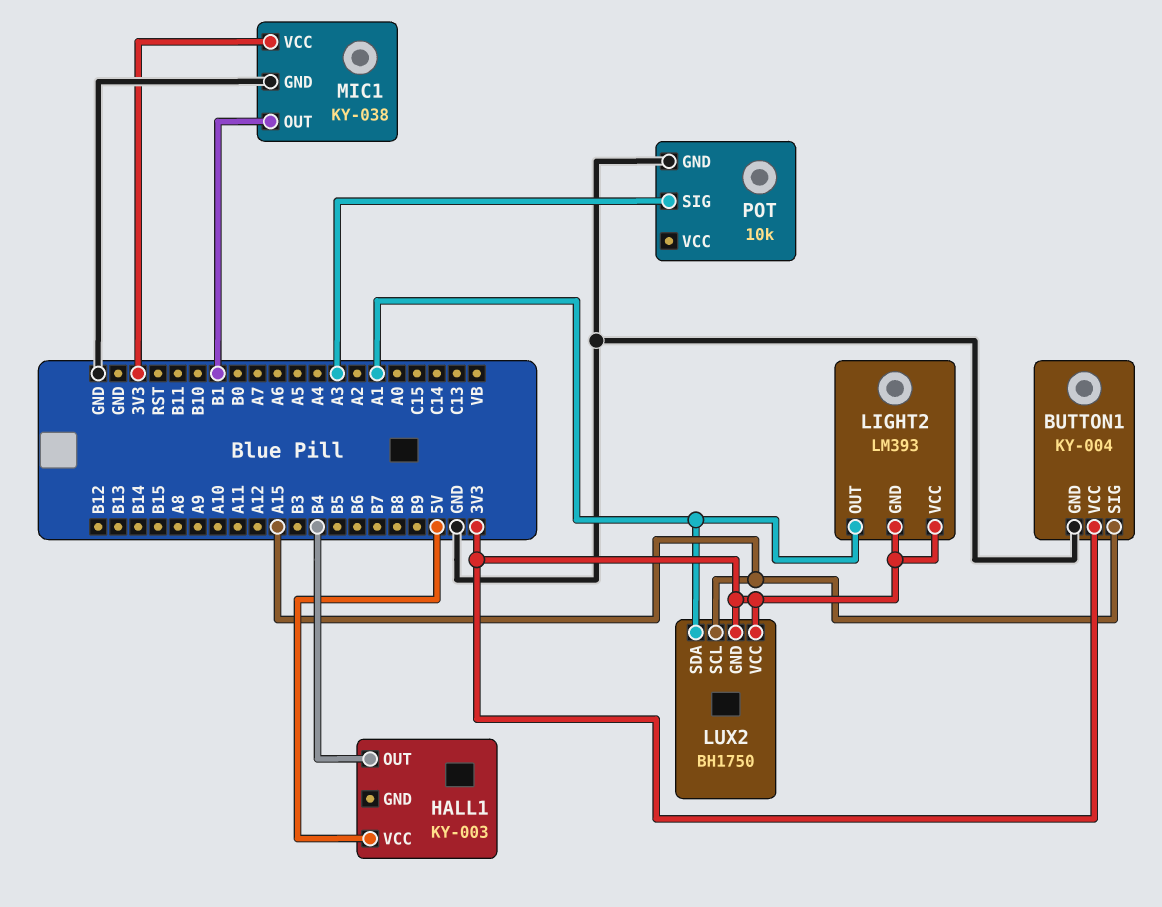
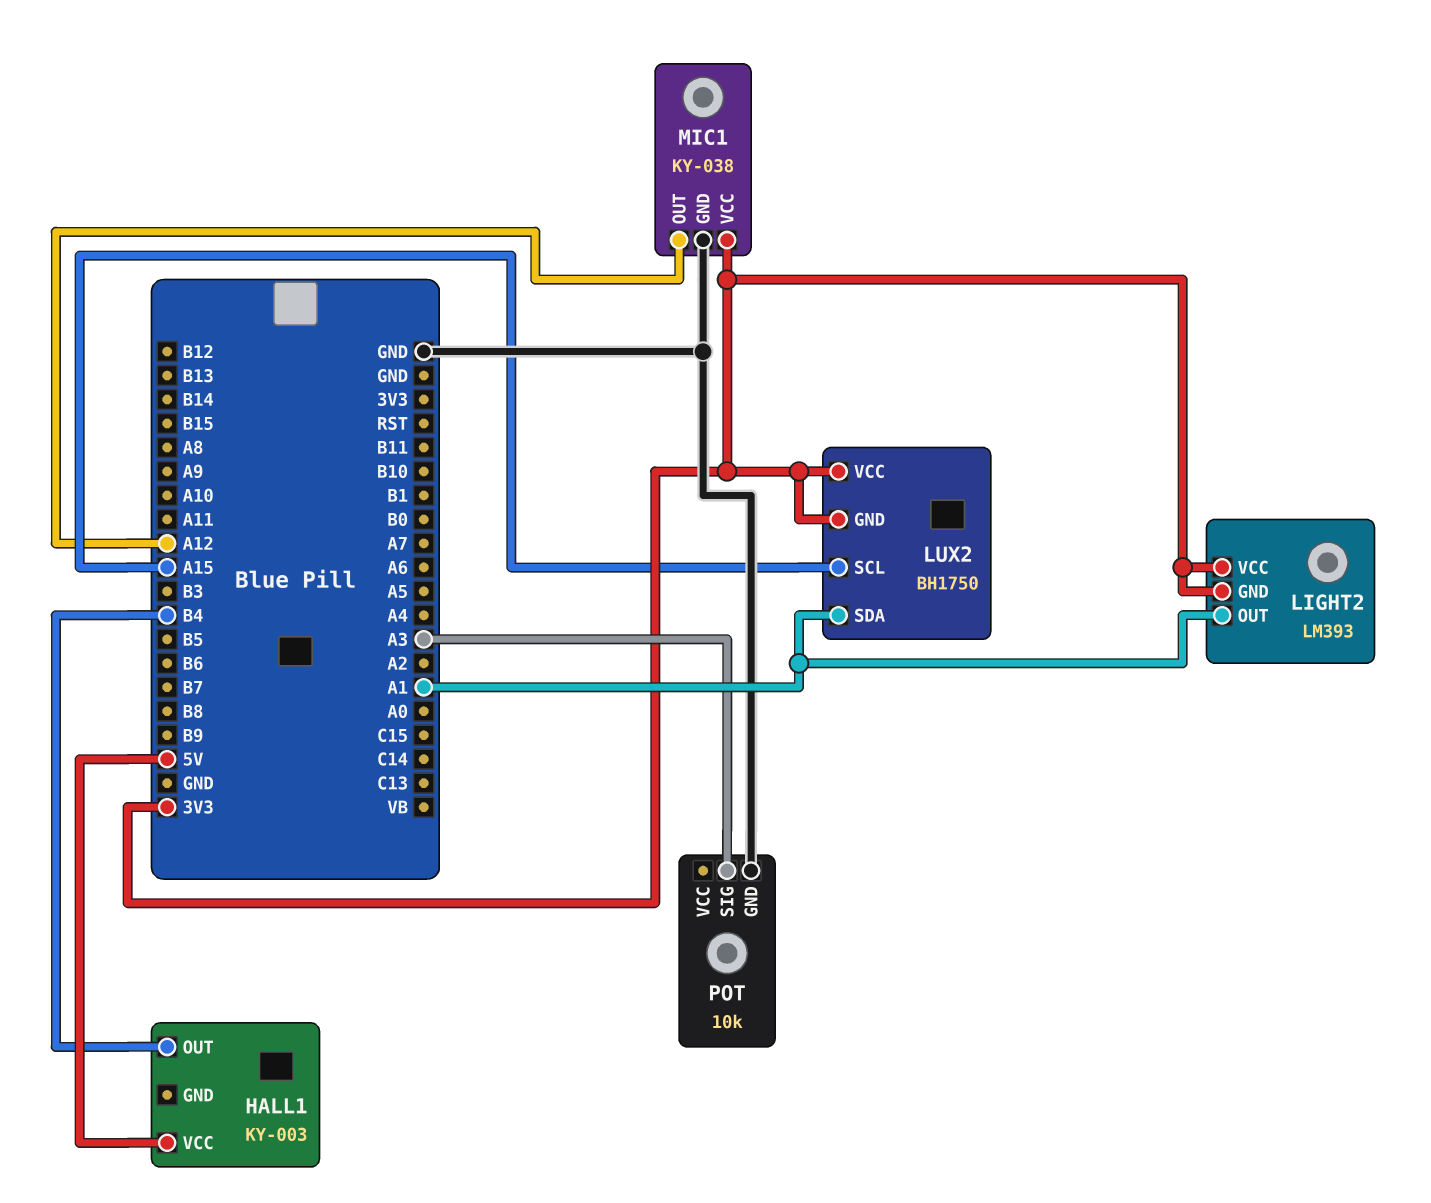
BUTTON1: KY-004 -> none
BUTTON1 pin GND: GND -> none
BUTTON1 pin SIG: A15 -> none
BUTTON1 pin VCC: 3V3 -> none
MIC1 pin OUT: B1 -> A12

